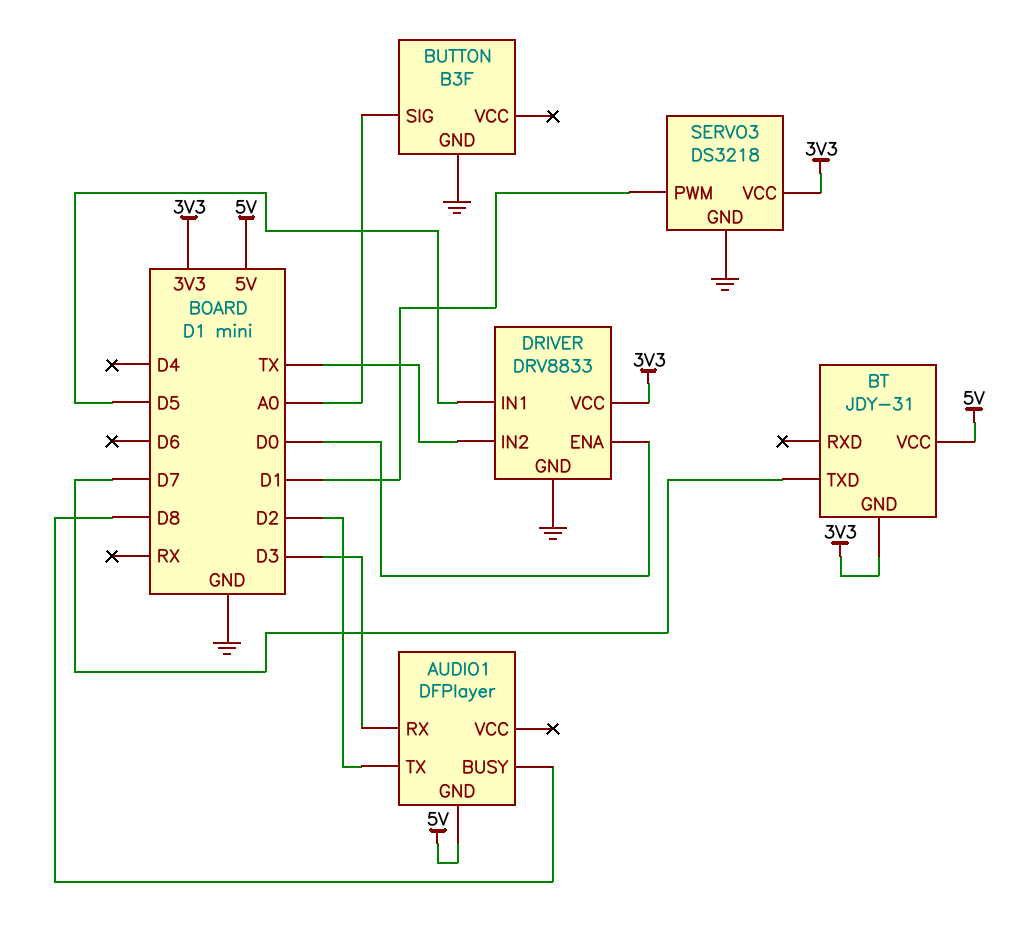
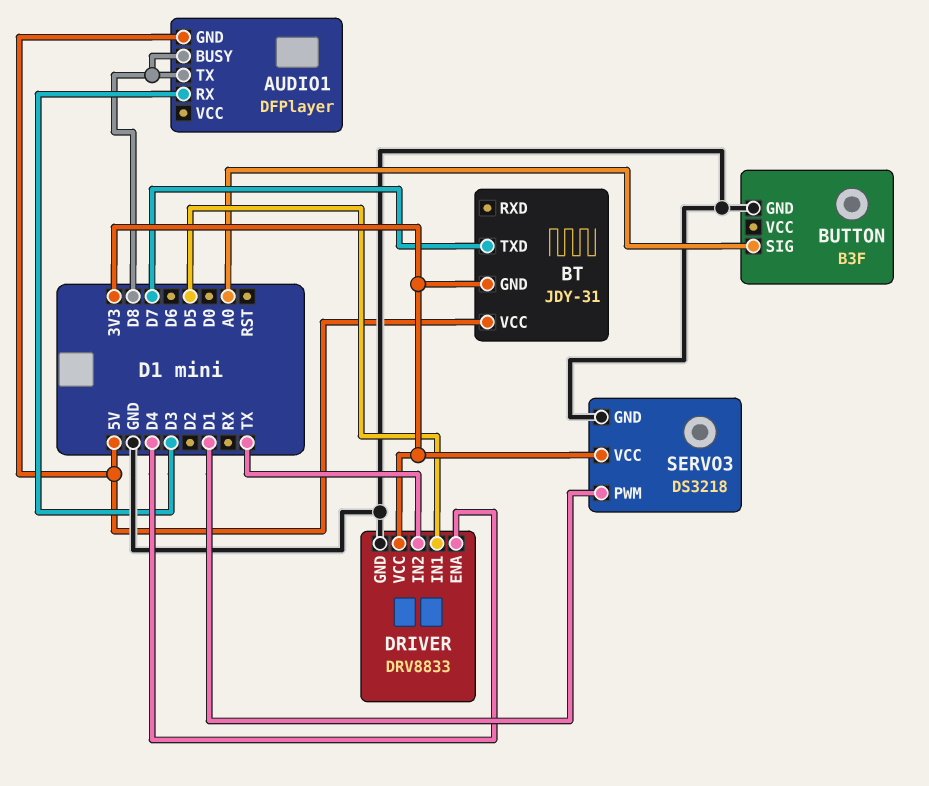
AUDIO1 pin TX: D2 -> D8
DRIVER pin ENA: D0 -> D4

